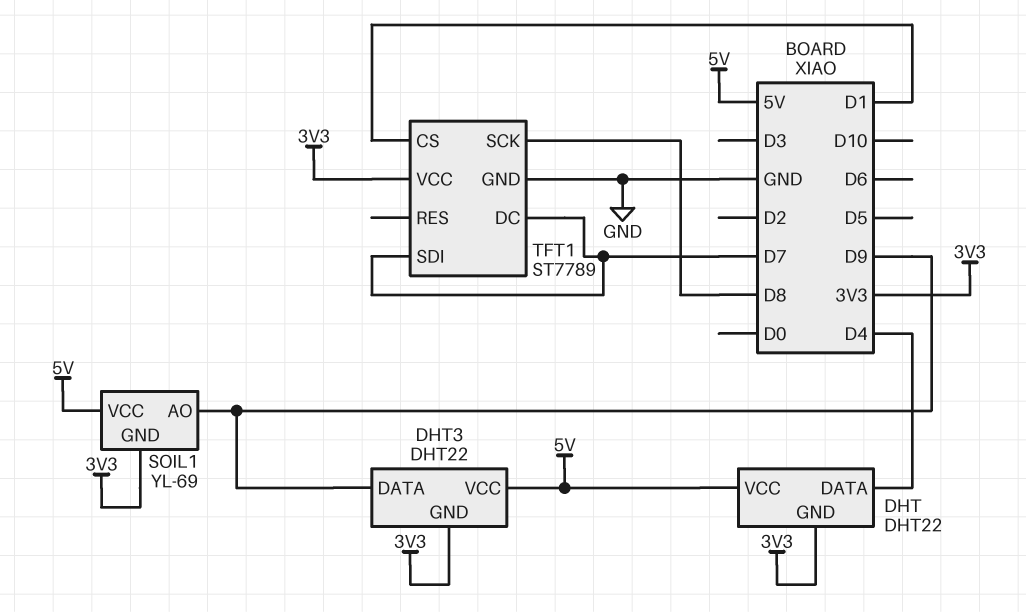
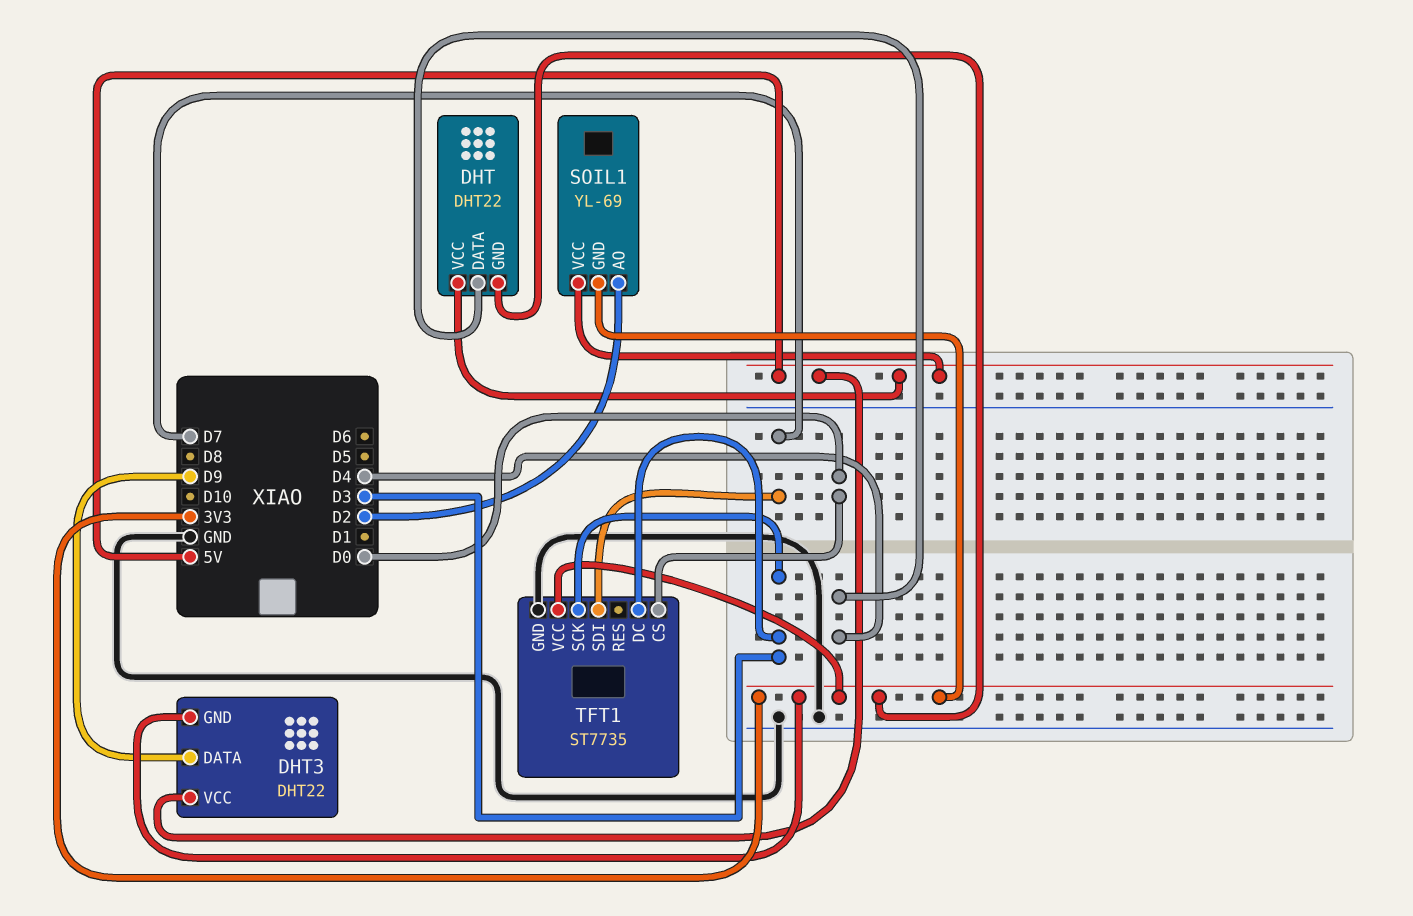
SOIL1 pin AO: D9 -> D2
TFT1: ST7789 -> ST7735
TFT1 pin CS: D1 -> D0
TFT1 pin DC: D7 -> D3
TFT1 pin SCK: D8 -> D3

